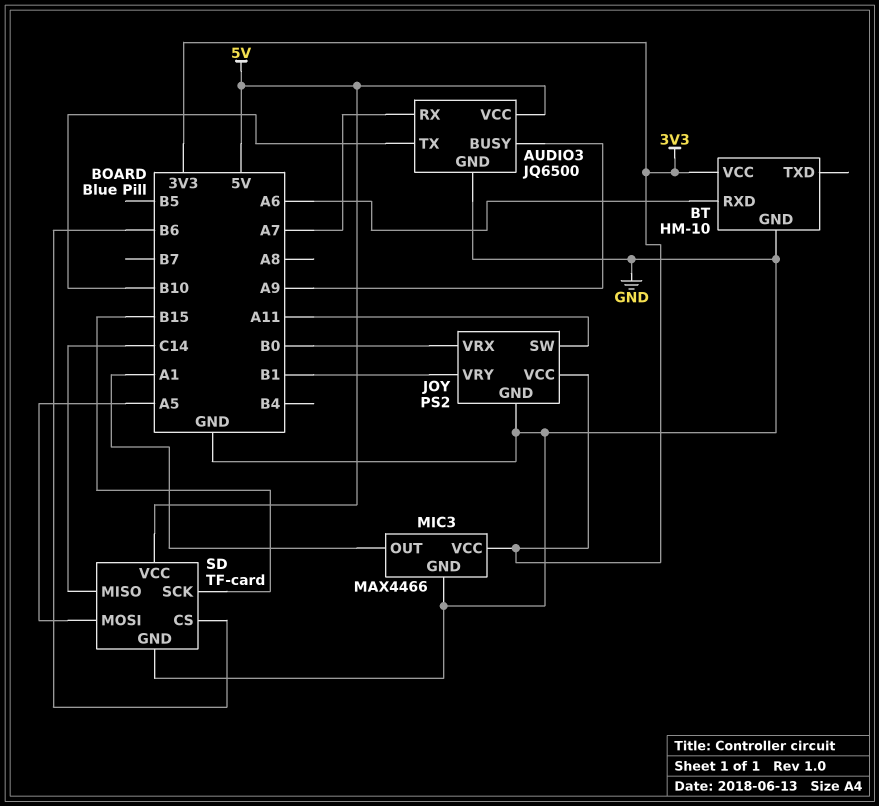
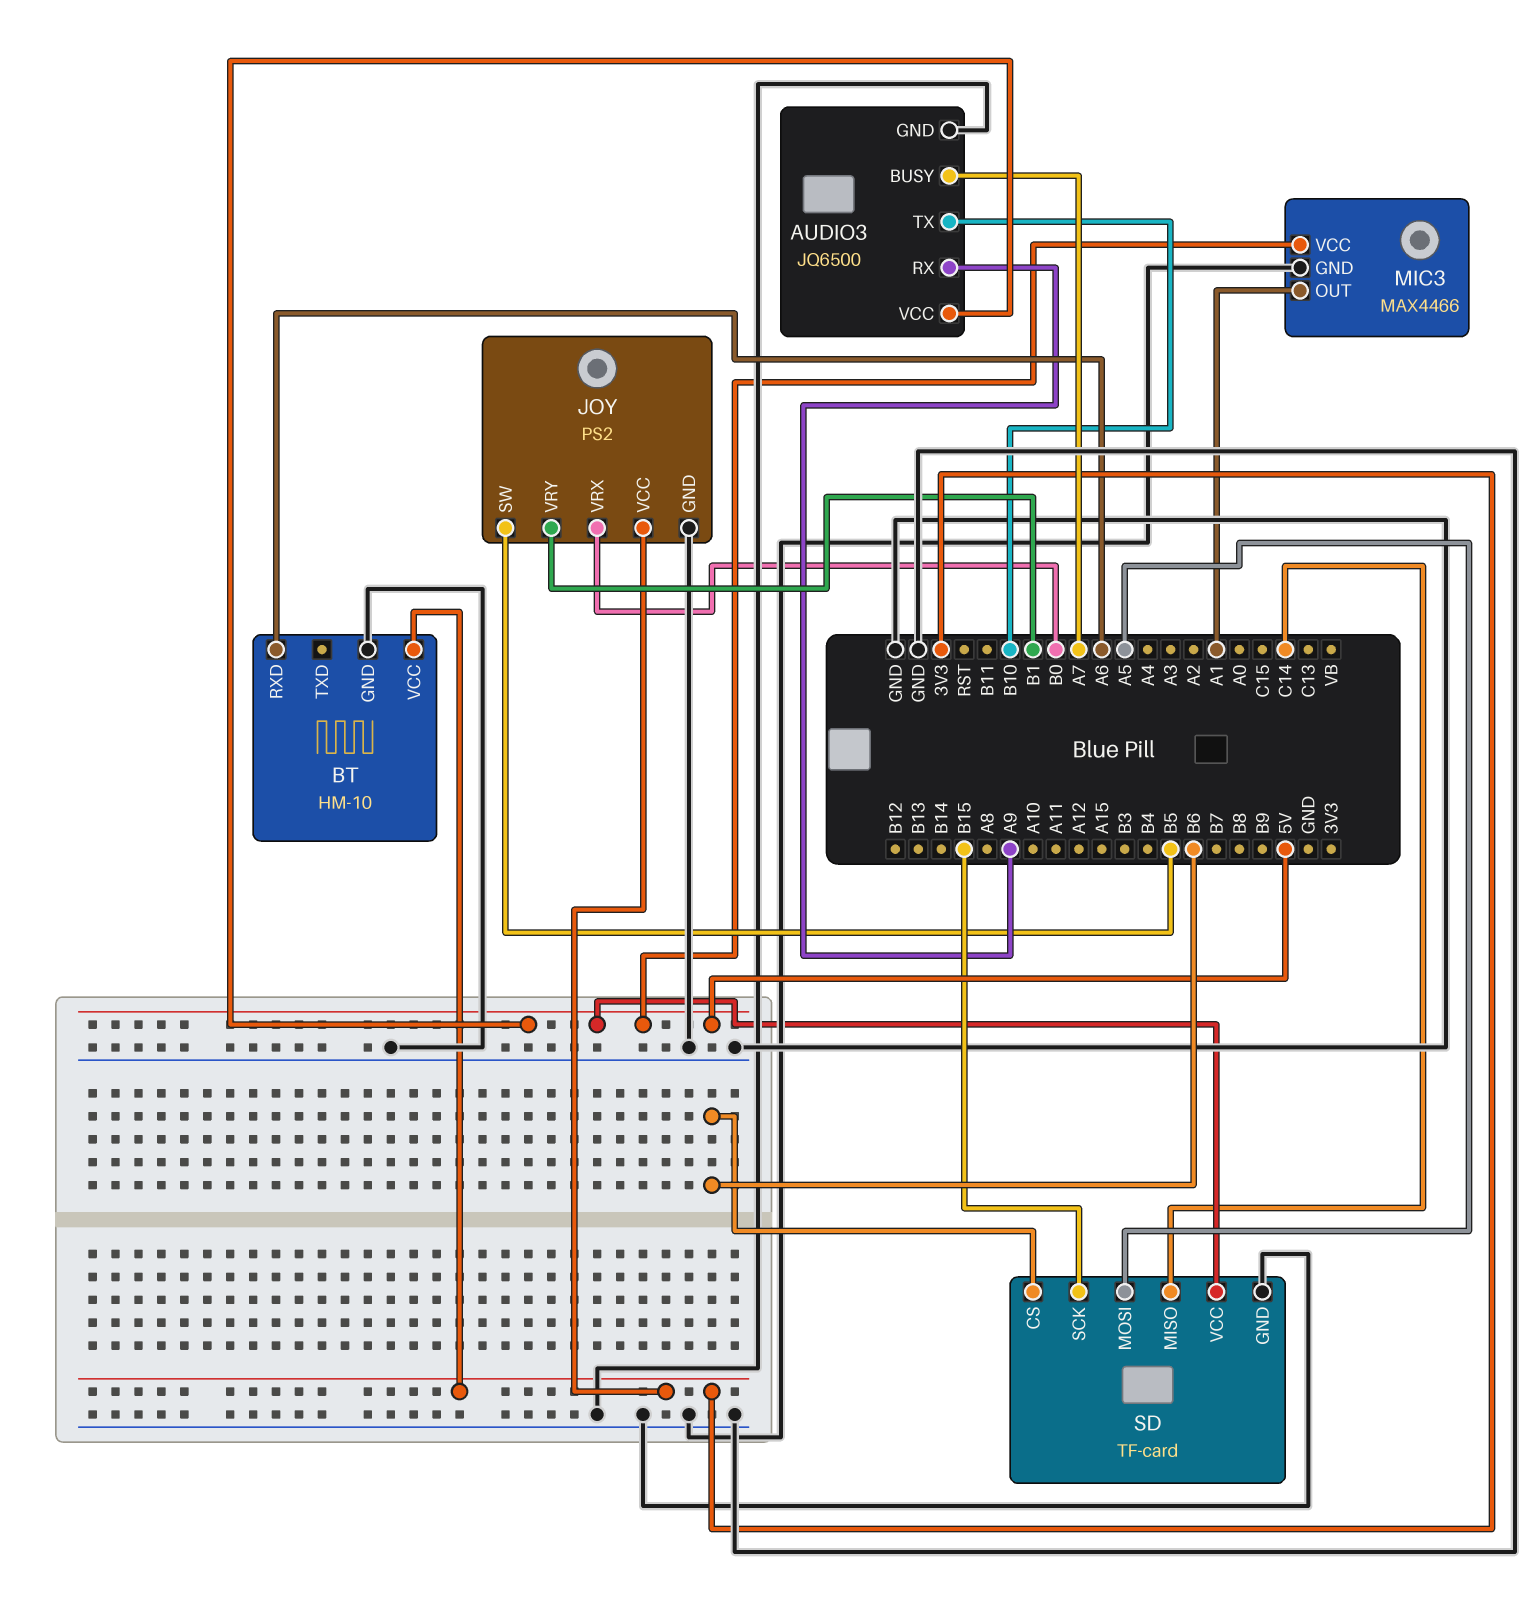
AUDIO3 pin BUSY: A9 -> A7
AUDIO3 pin RX: A7 -> A9
JOY pin SW: A11 -> B5
MIC3 pin VCC: 3V3 -> 5V

